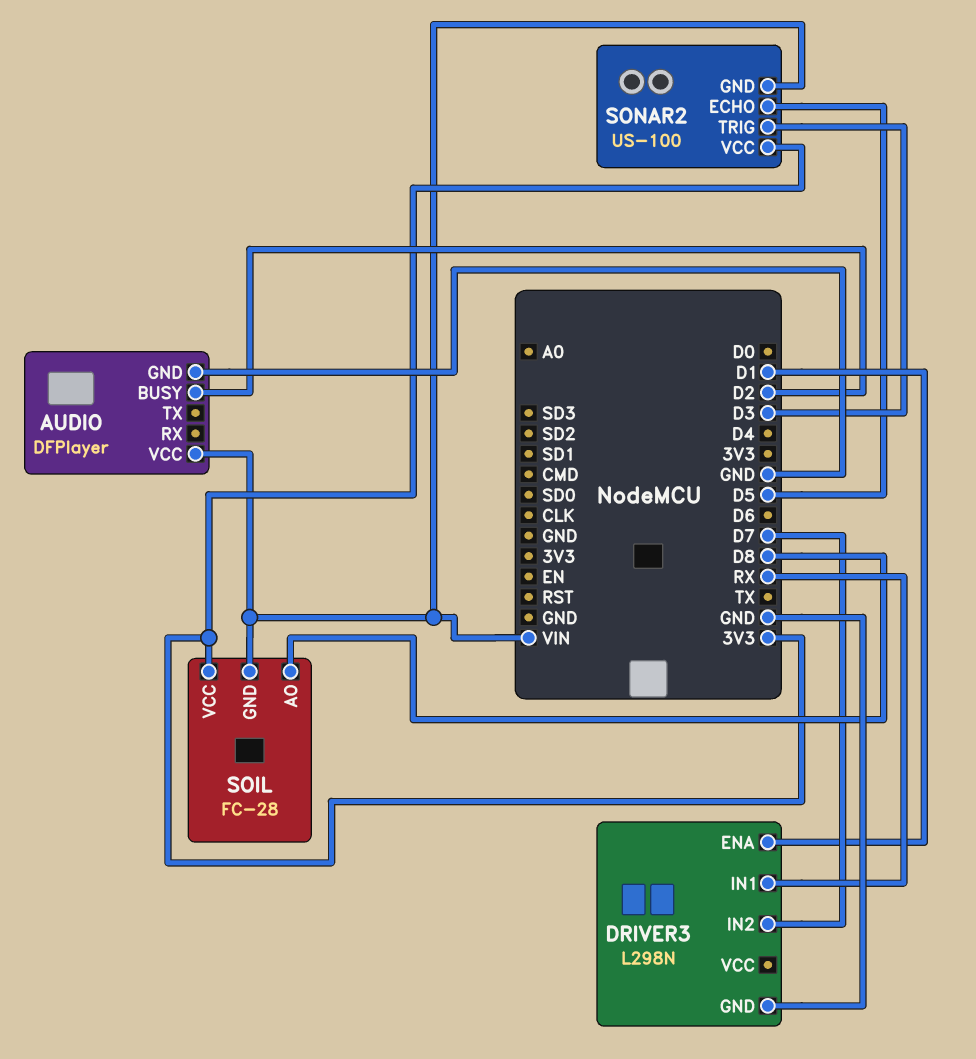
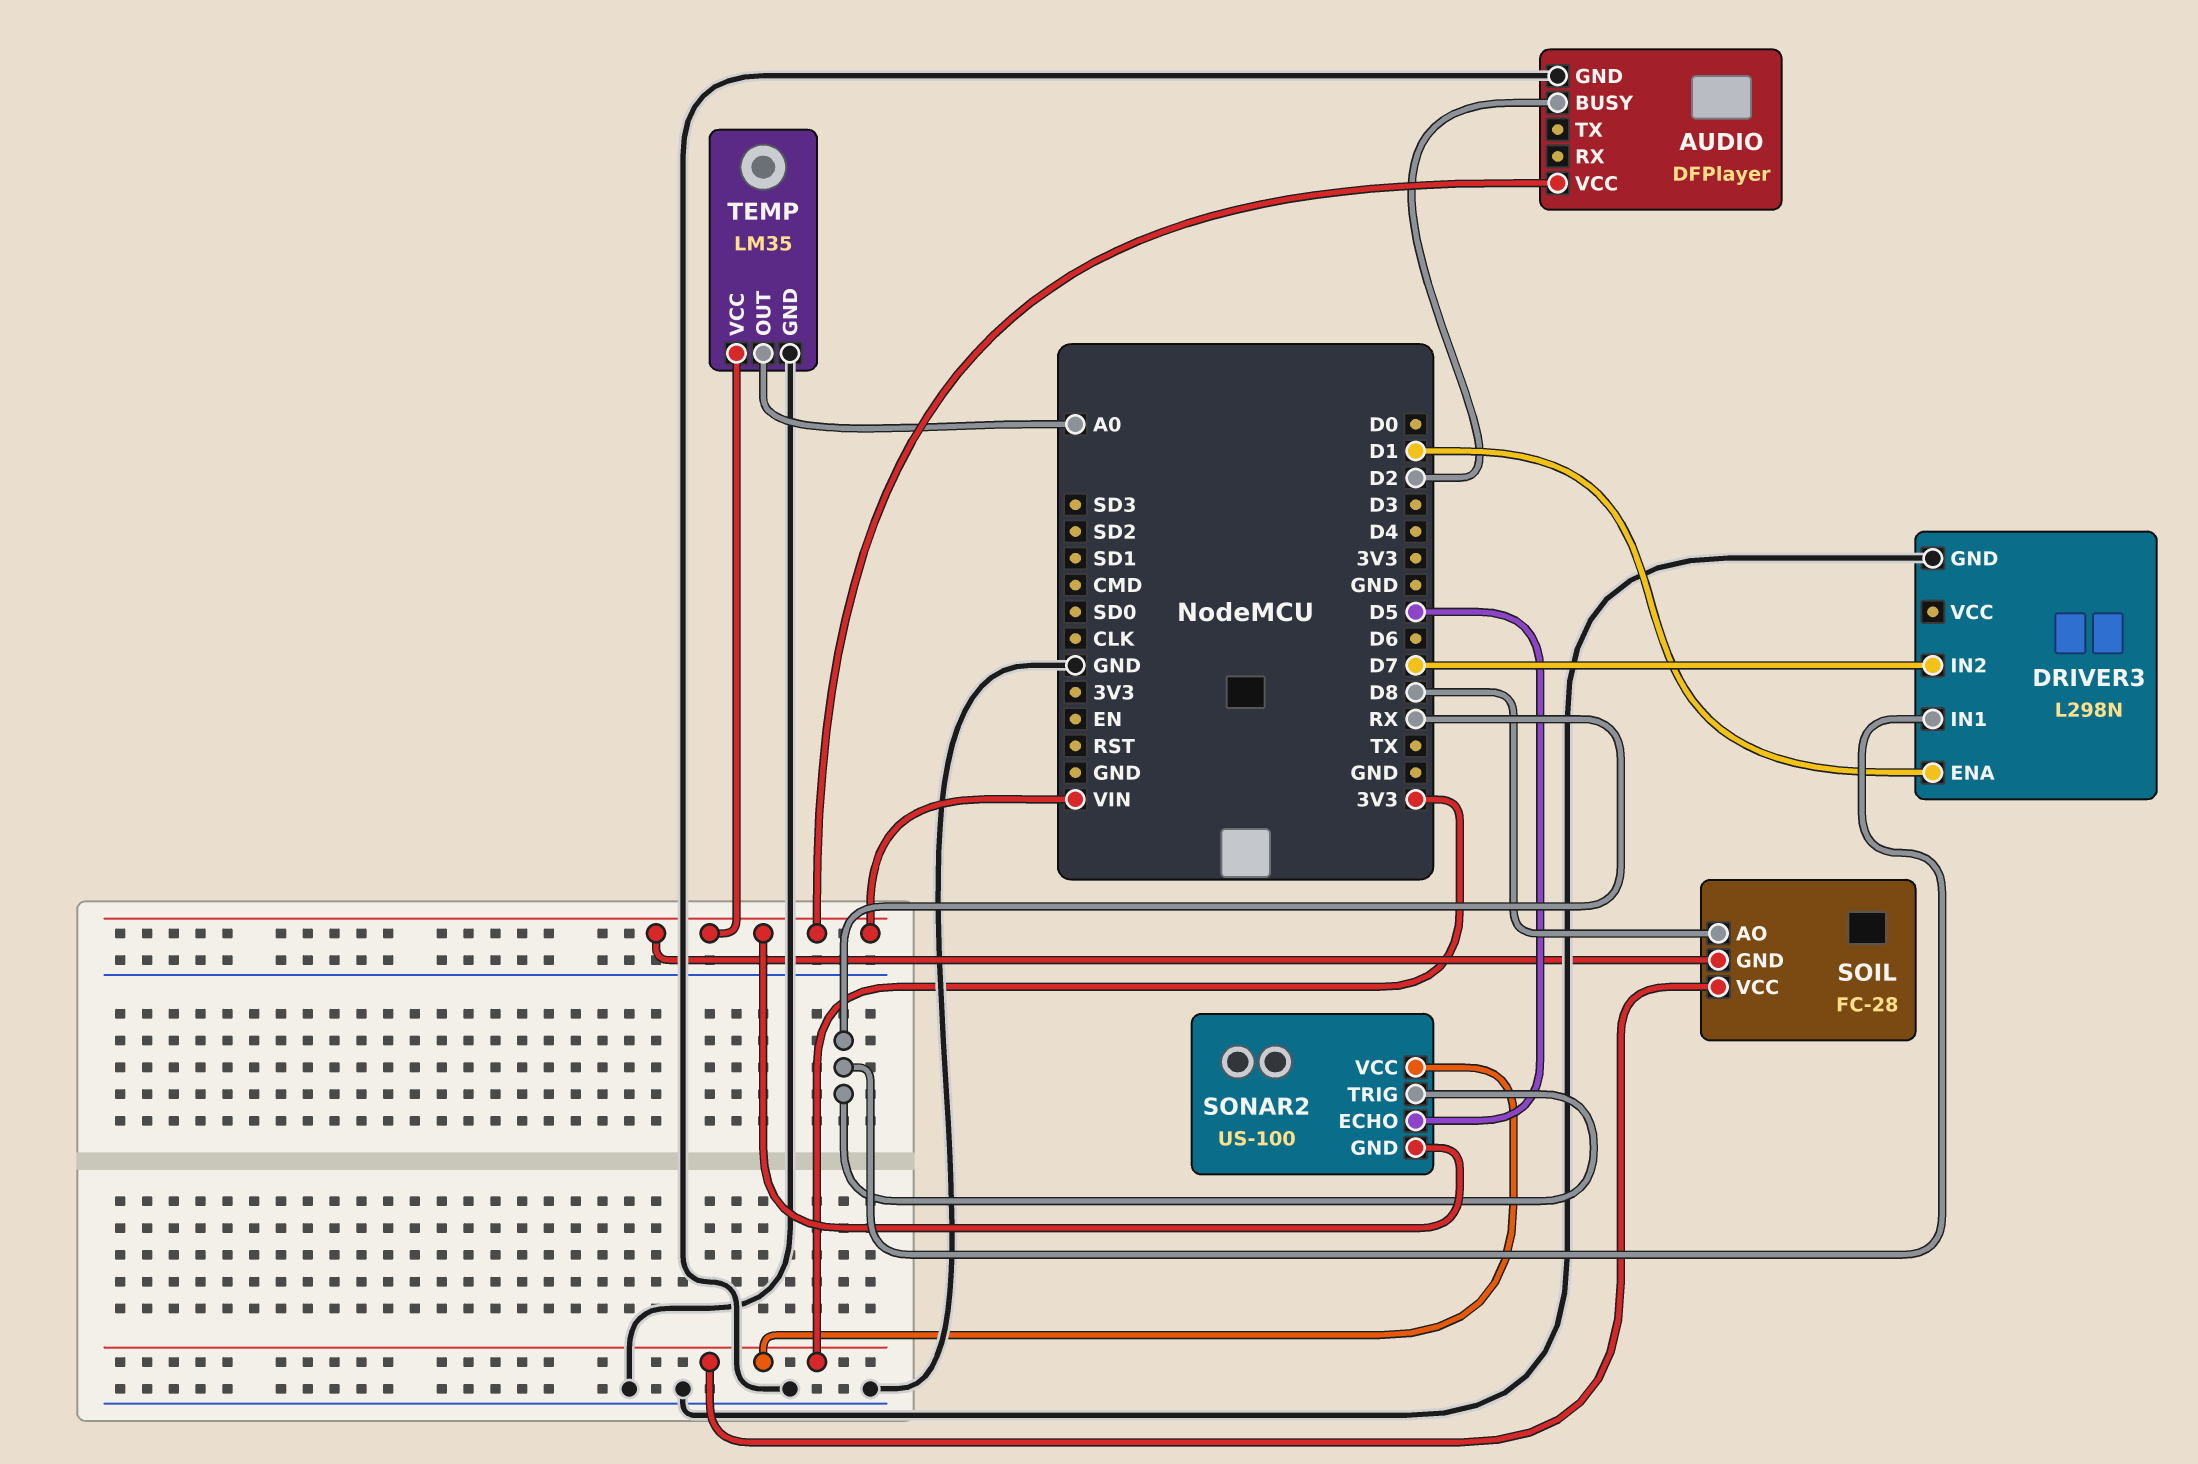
SONAR2 pin TRIG: D3 -> RX
TEMP: none -> LM35
TEMP pin GND: none -> GND
TEMP pin OUT: none -> A0
TEMP pin VCC: none -> VIN

